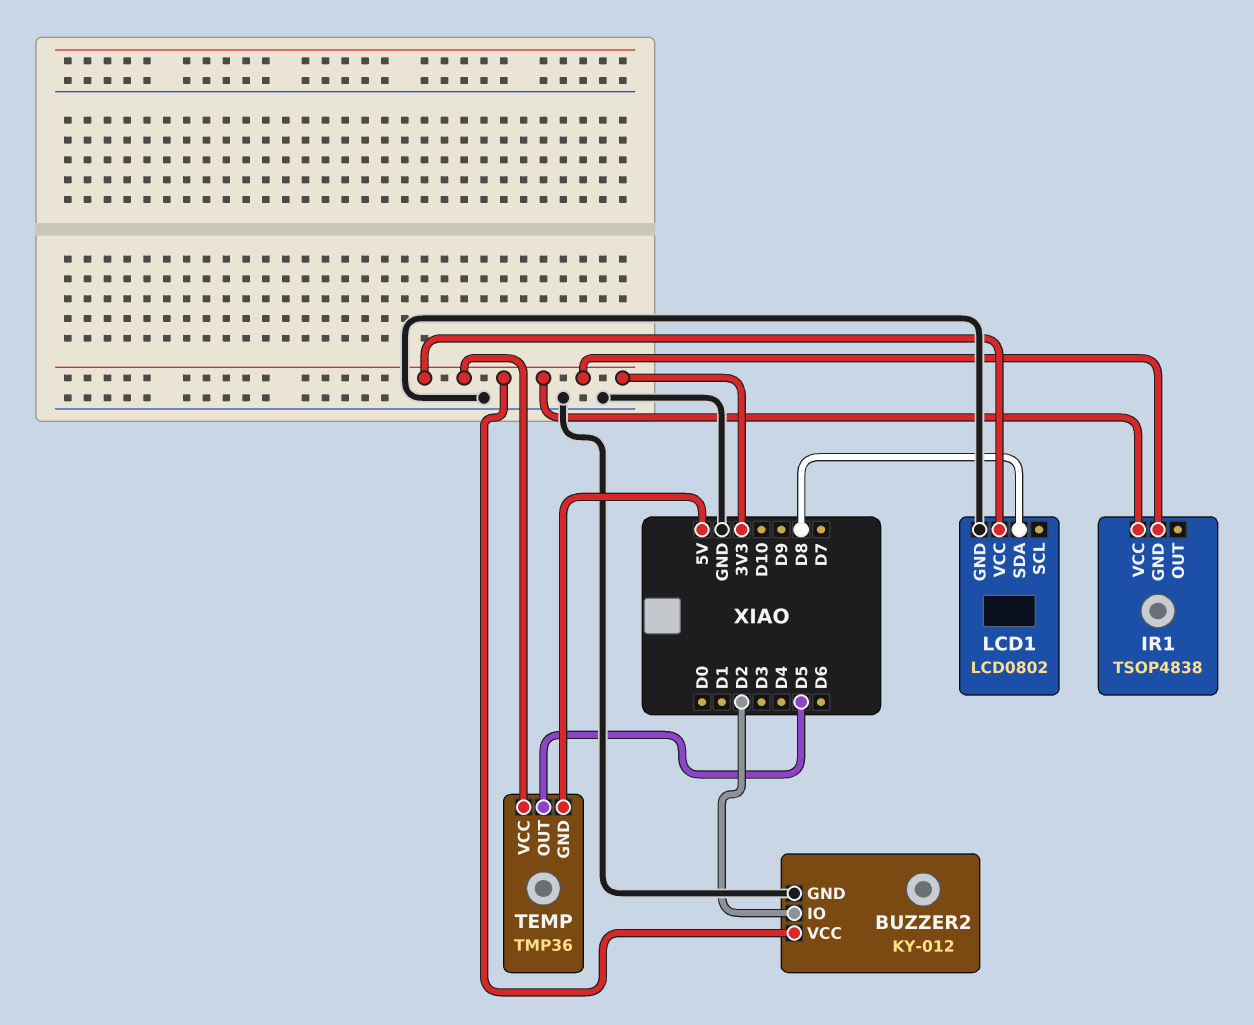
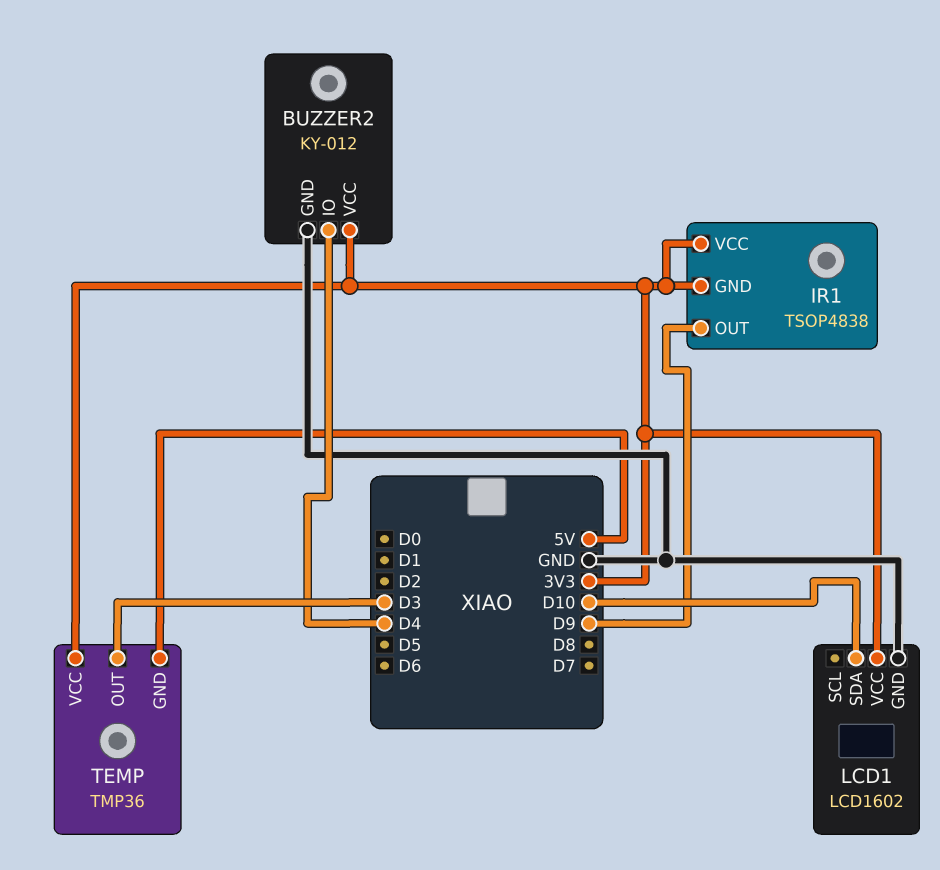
BUZZER2 pin IO: D2 -> D4
IR1 pin OUT: none -> D9
LCD1: LCD0802 -> LCD1602
LCD1 pin SDA: D8 -> D10
TEMP pin OUT: D5 -> D3

